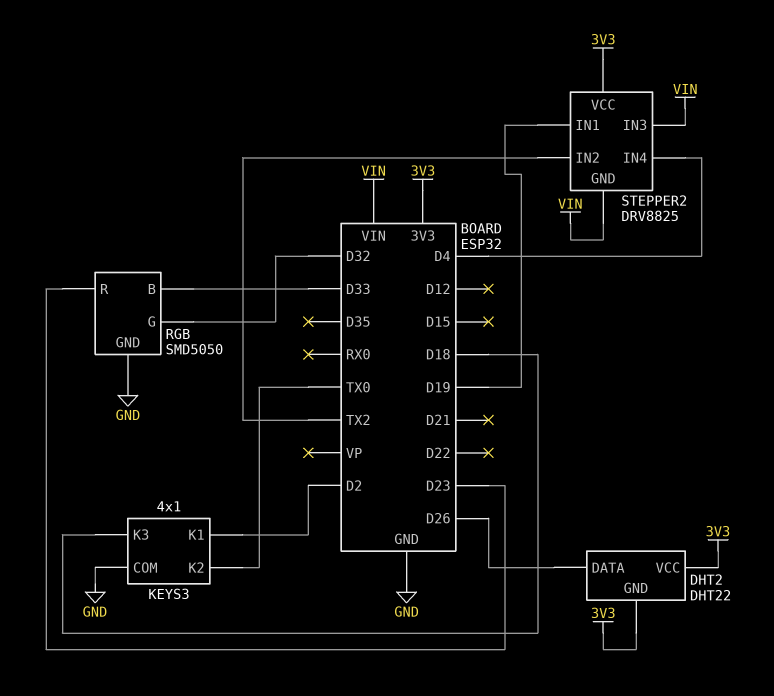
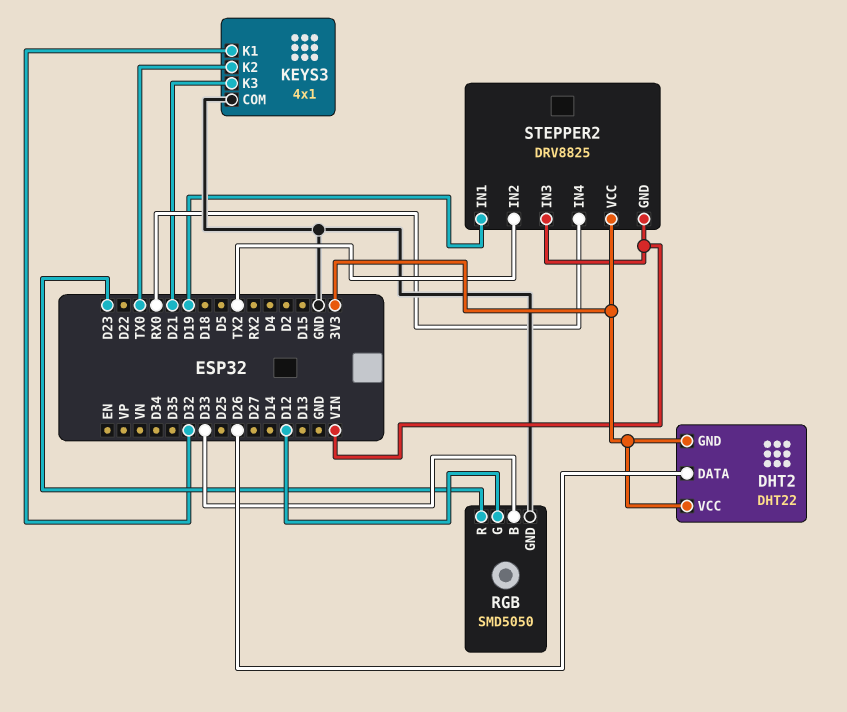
KEYS3 pin K1: D2 -> D32
KEYS3 pin K3: D18 -> D21
RGB pin G: D32 -> D12
STEPPER2 pin IN4: D4 -> RX0

